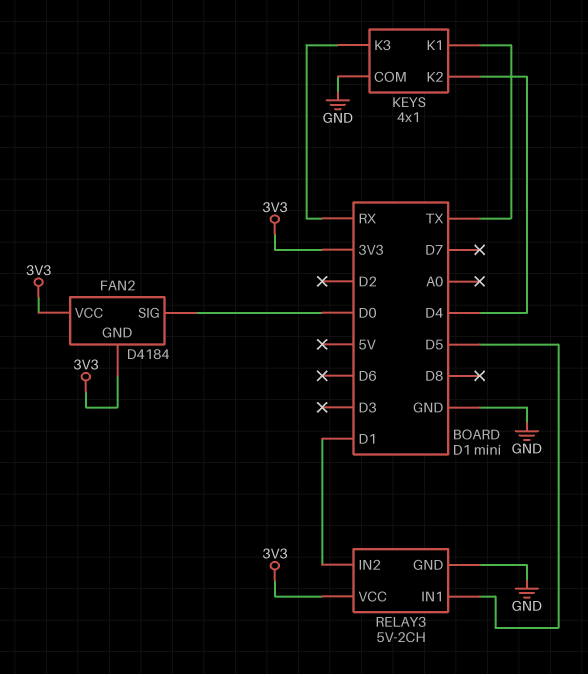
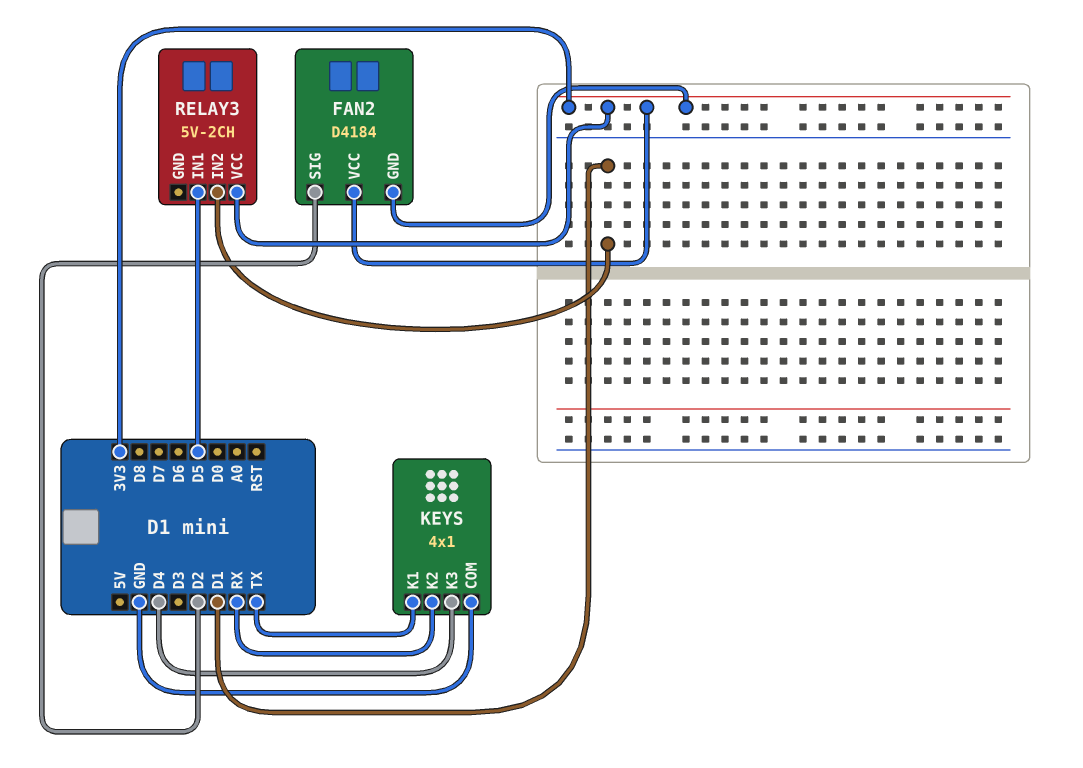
FAN2 pin SIG: D0 -> D2
KEYS pin K2: D4 -> RX
KEYS pin K3: RX -> D4
RELAY3 pin GND: GND -> none

